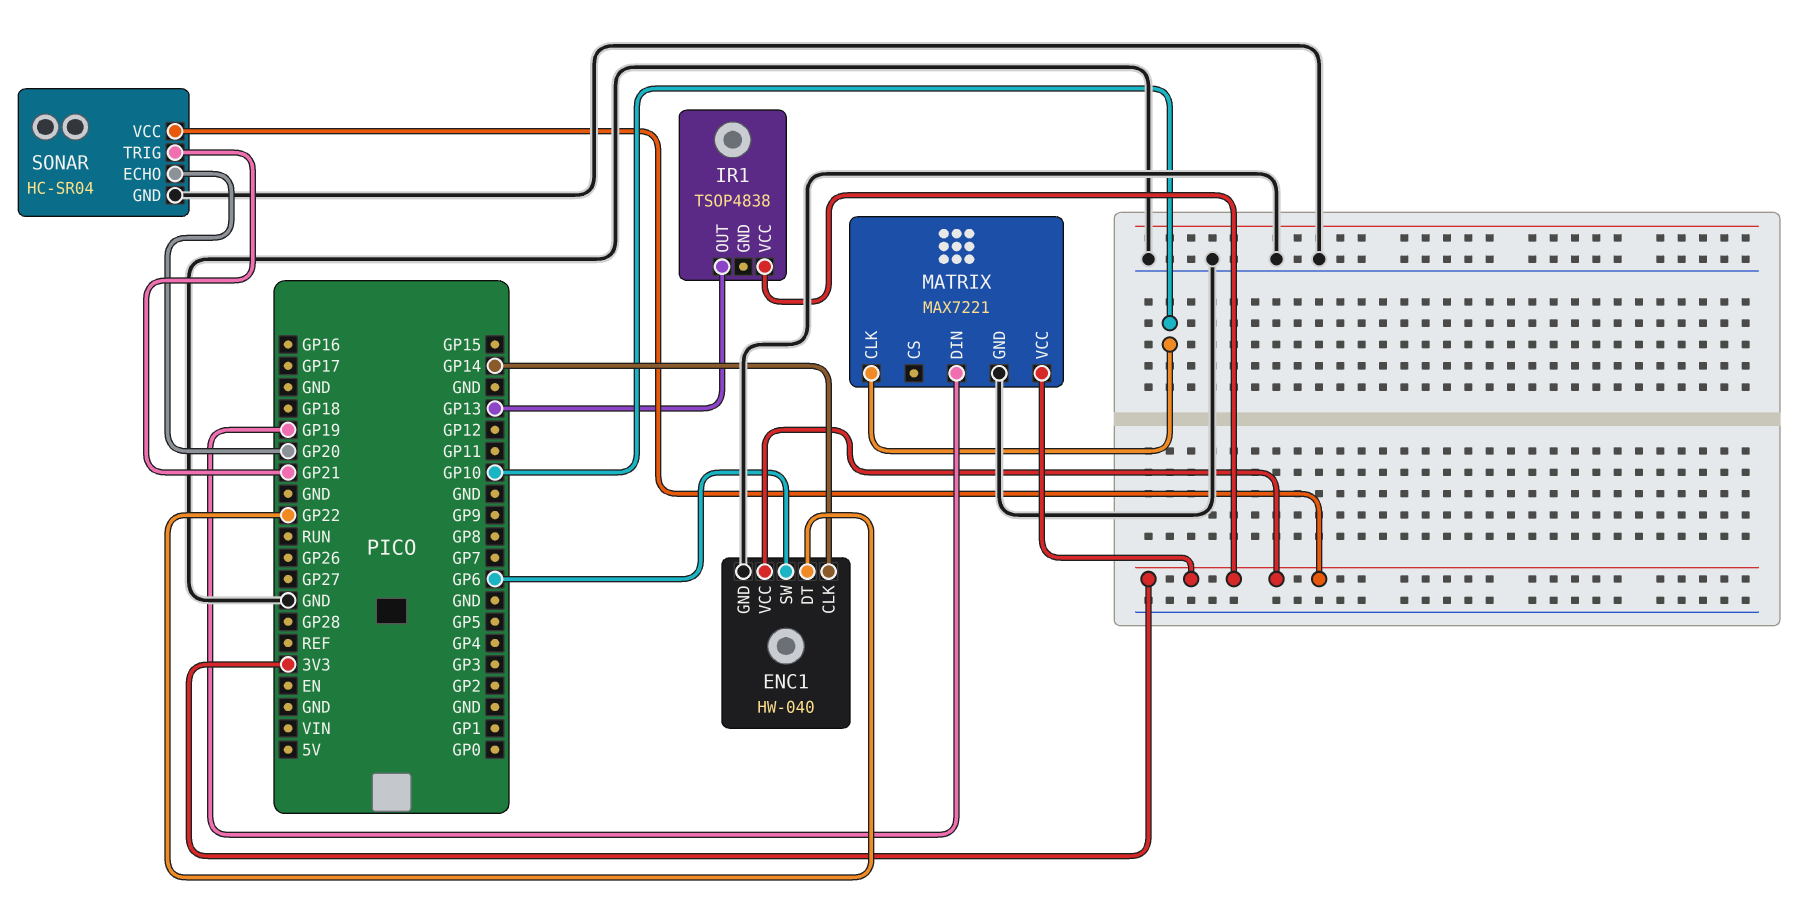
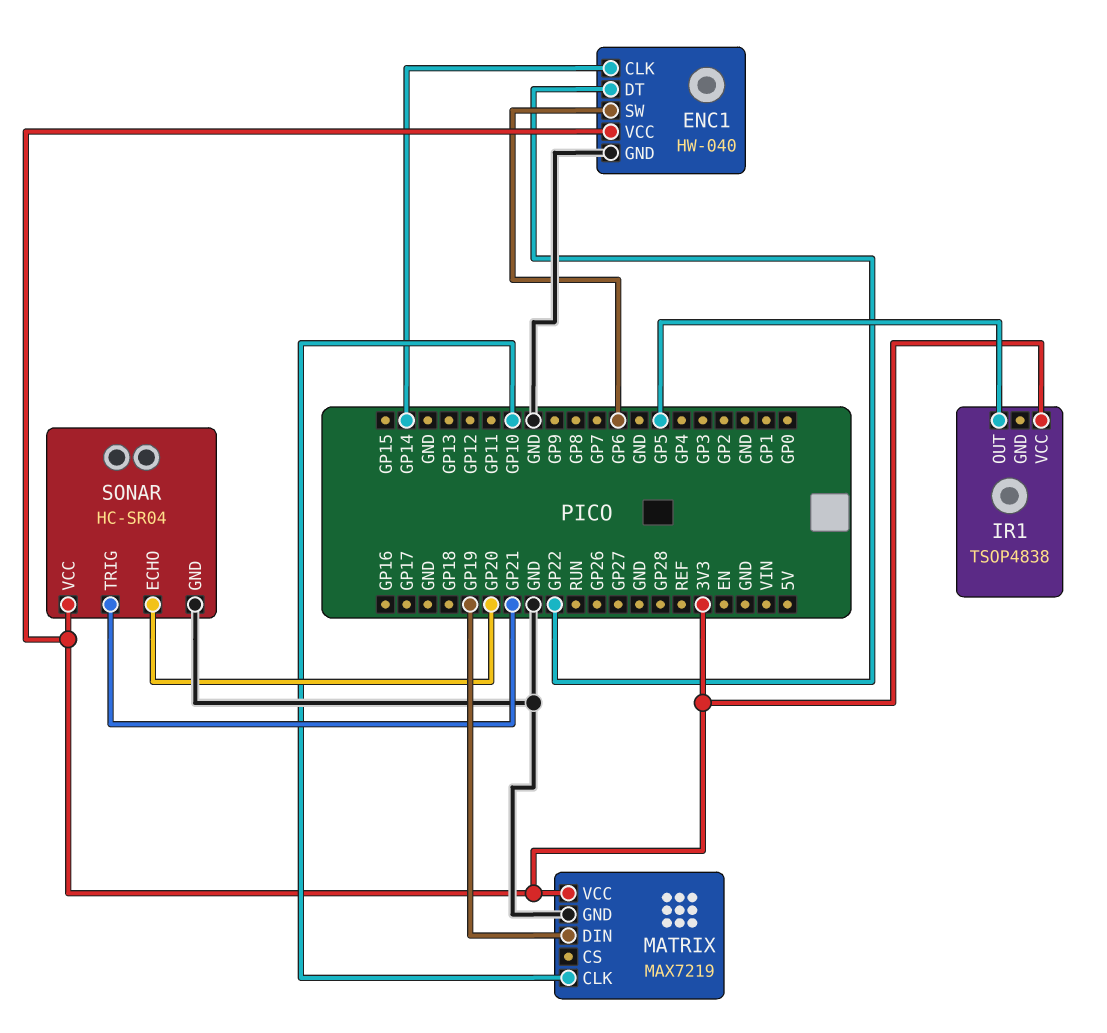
IR1 pin OUT: GP13 -> GP5
MATRIX: MAX7221 -> MAX7219

